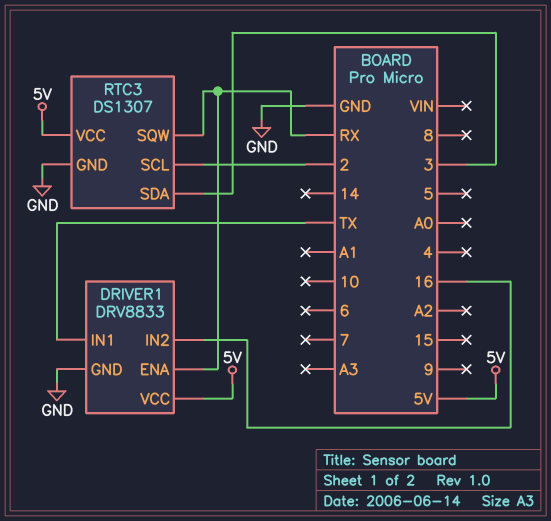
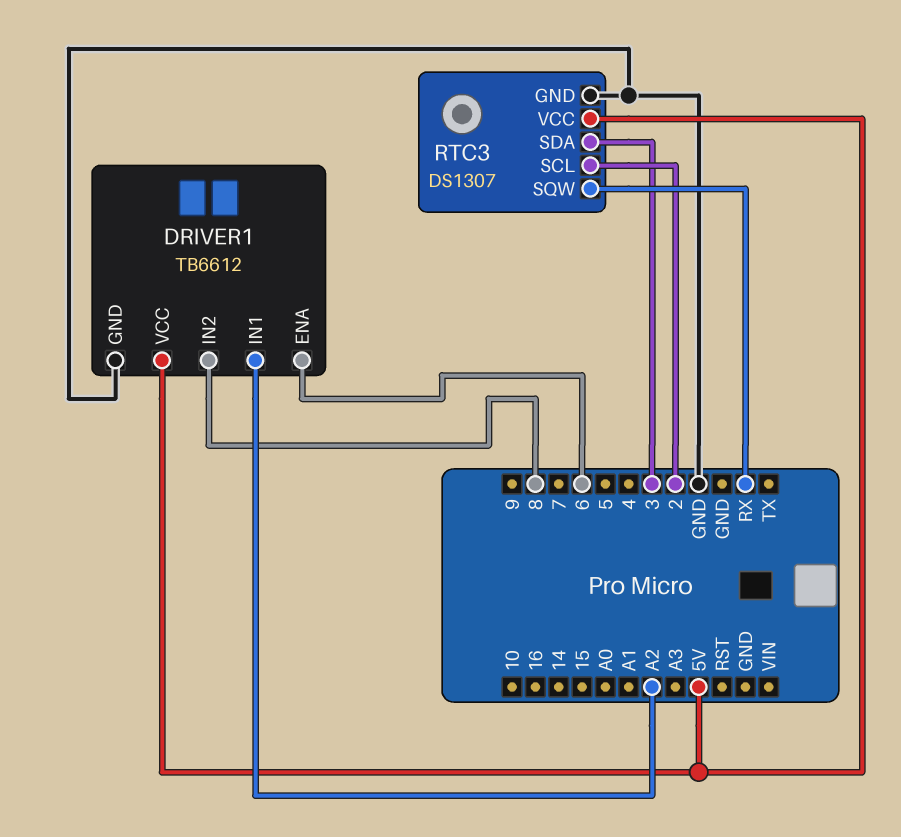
DRIVER1: DRV8833 -> TB6612
DRIVER1 pin ENA: RX -> 6
DRIVER1 pin IN1: TX -> A2
DRIVER1 pin IN2: 16 -> 8

